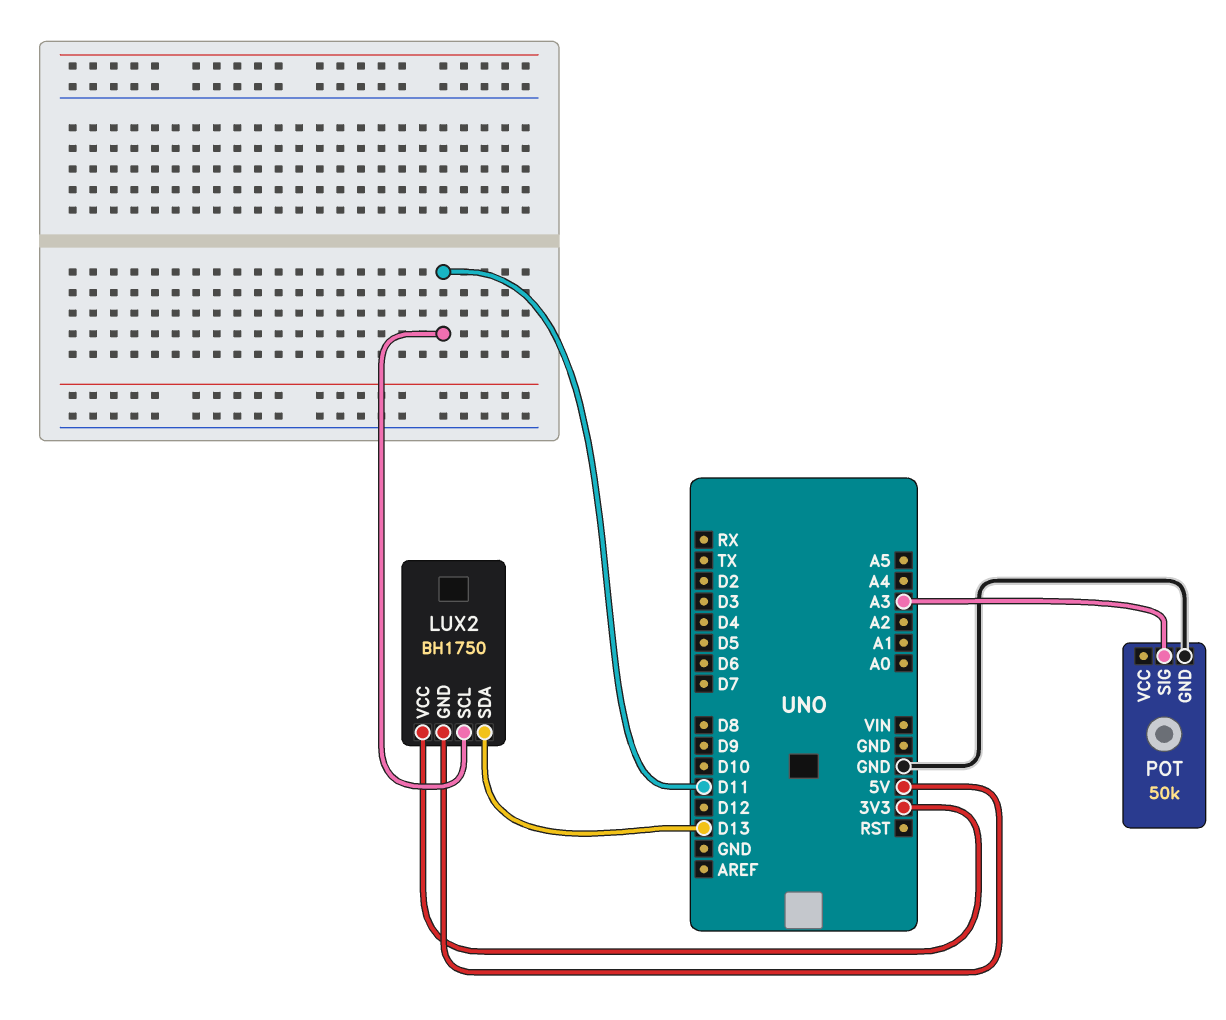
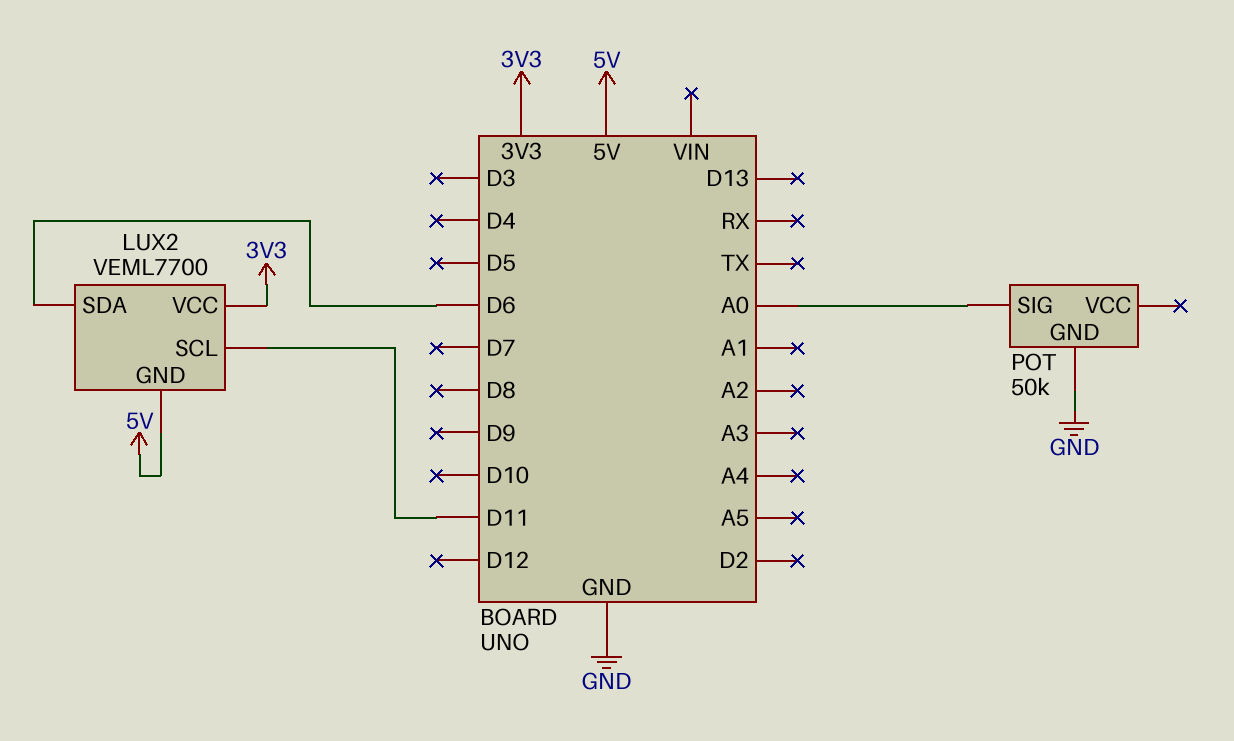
LUX2: BH1750 -> VEML7700
LUX2 pin SDA: D13 -> D6
POT pin SIG: A3 -> A0

